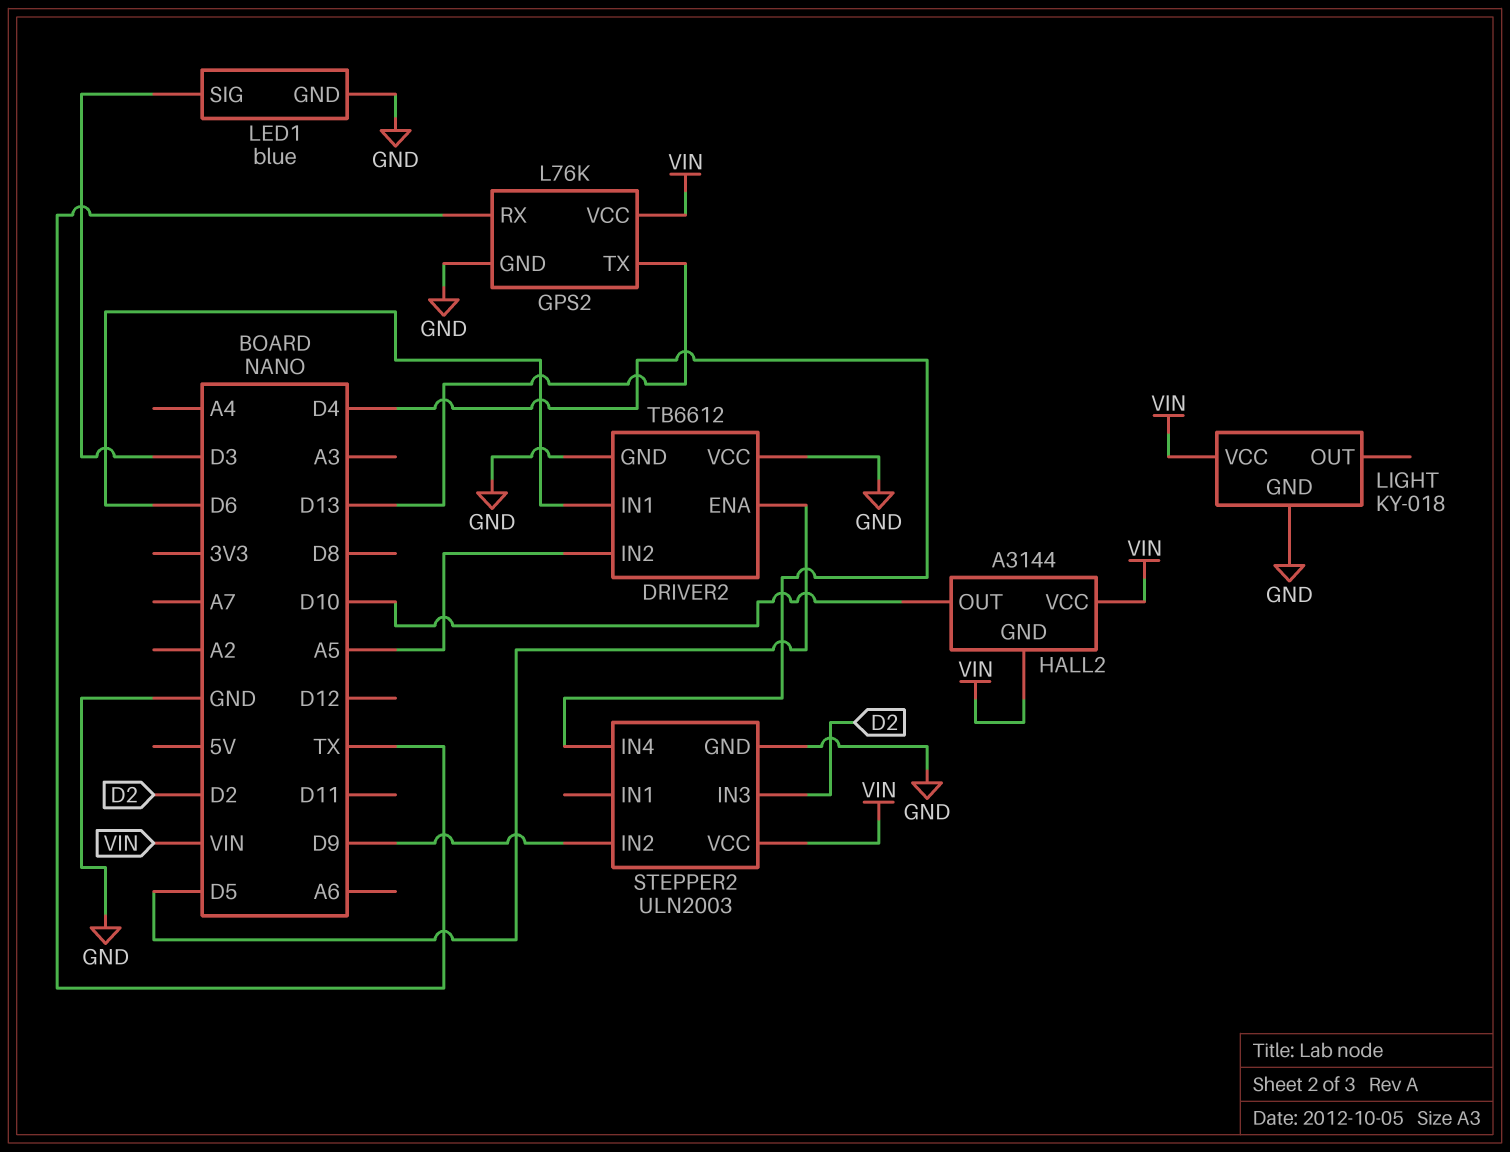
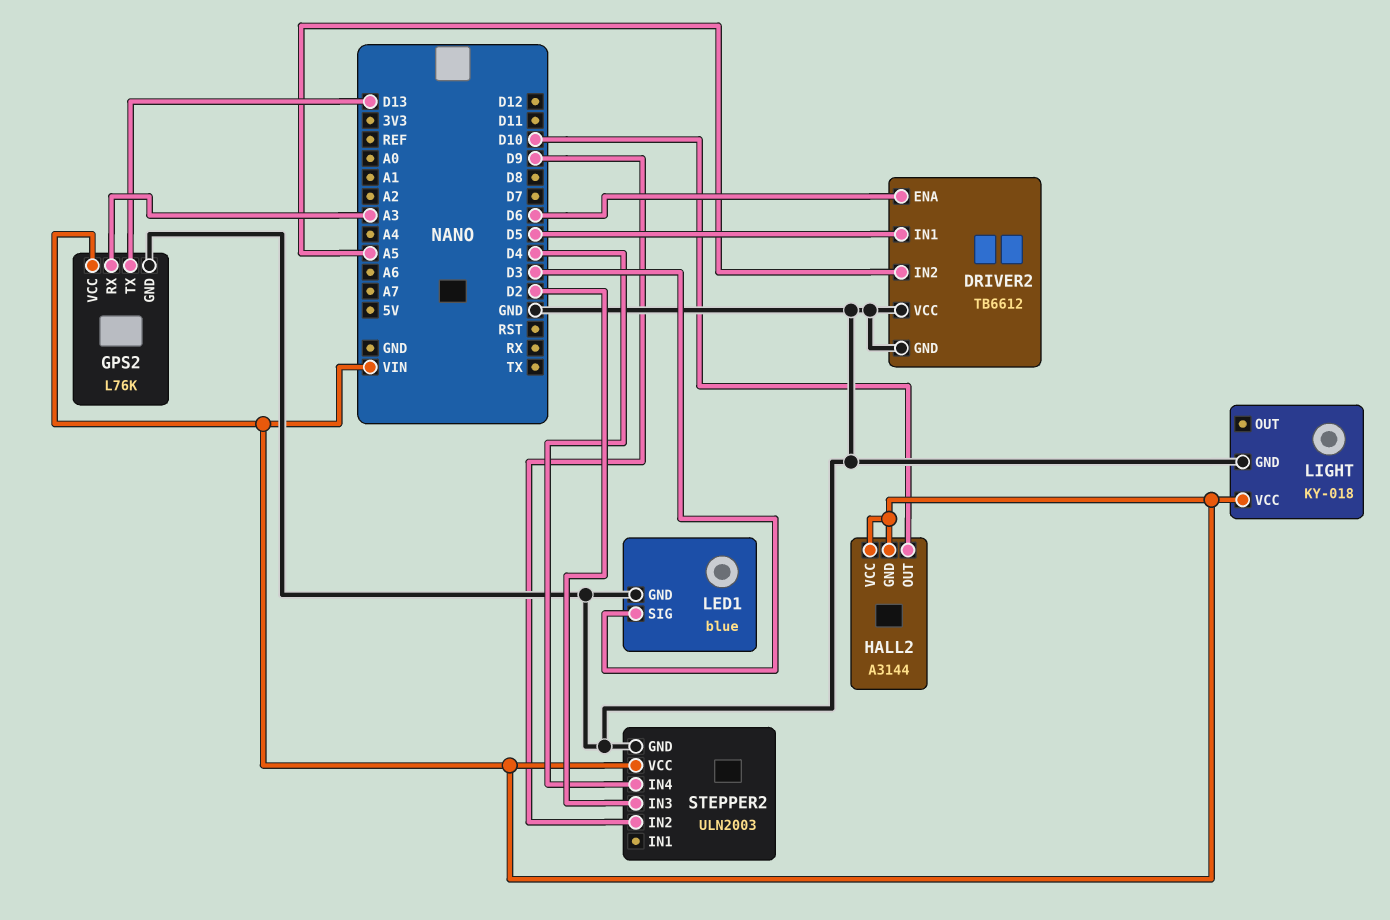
DRIVER2 pin ENA: D5 -> D6
DRIVER2 pin IN1: D6 -> D5
GPS2 pin RX: TX -> A3

